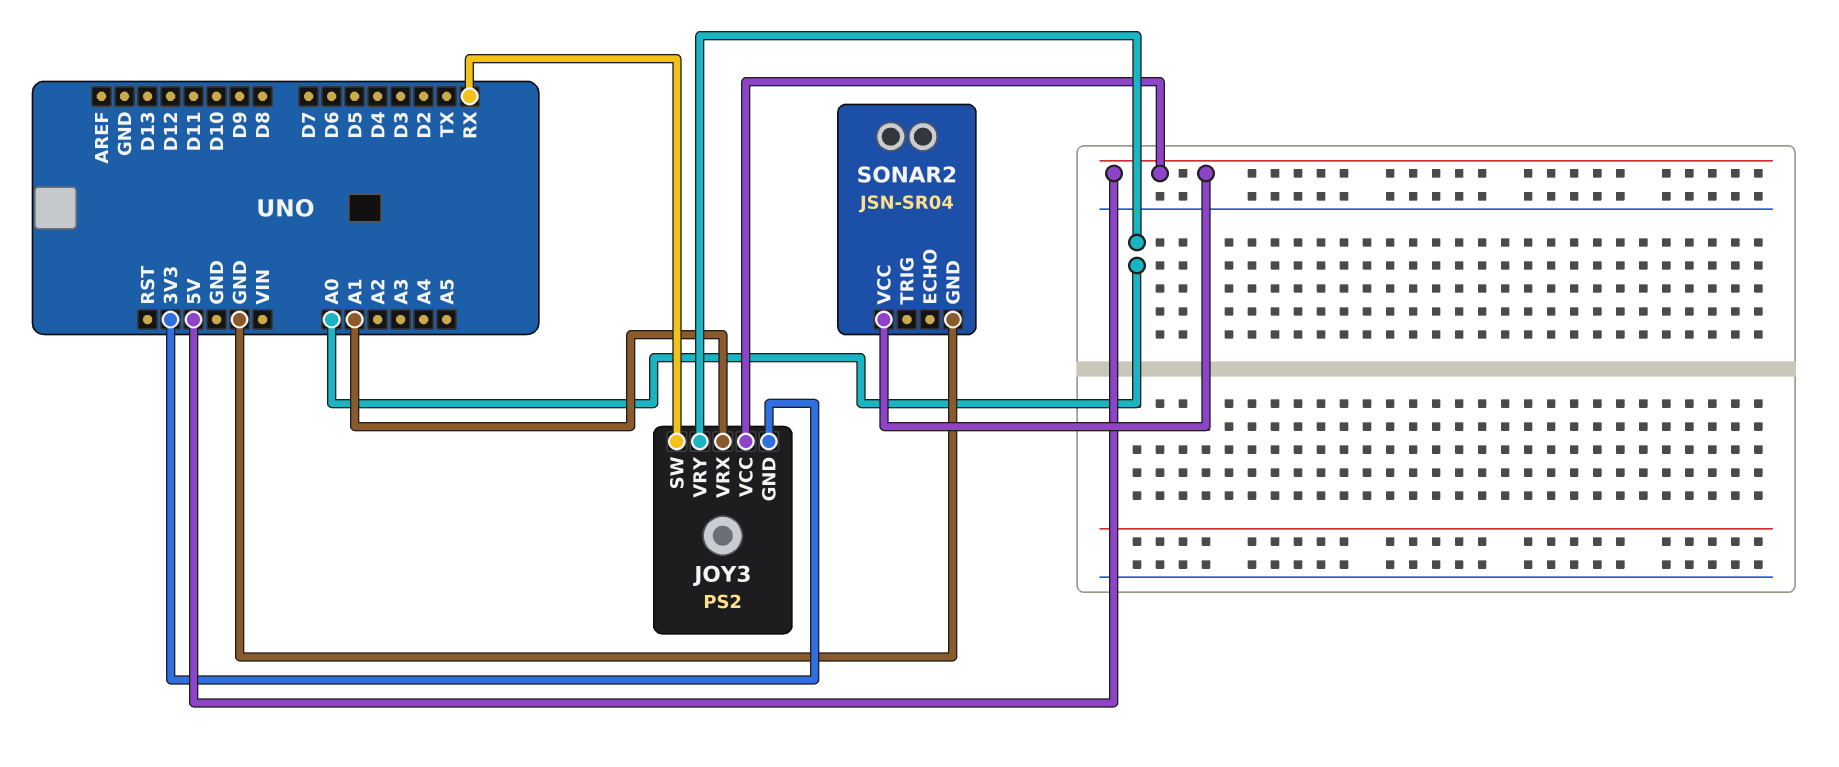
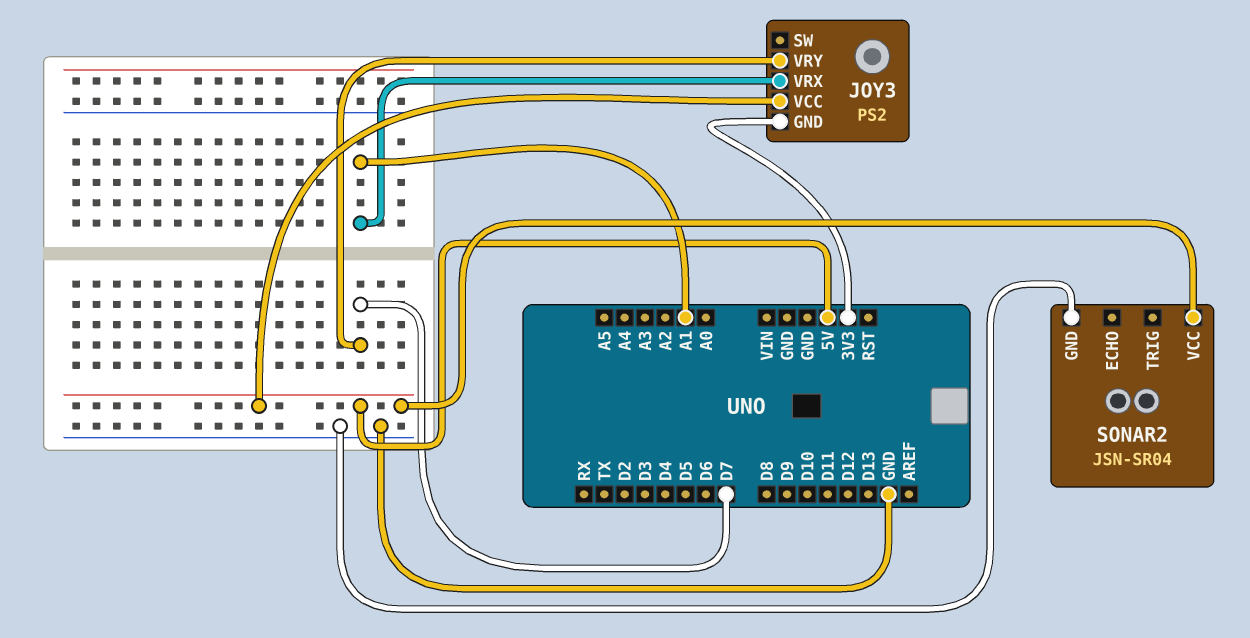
JOY3 pin SW: RX -> none
JOY3 pin VRY: A0 -> D7

